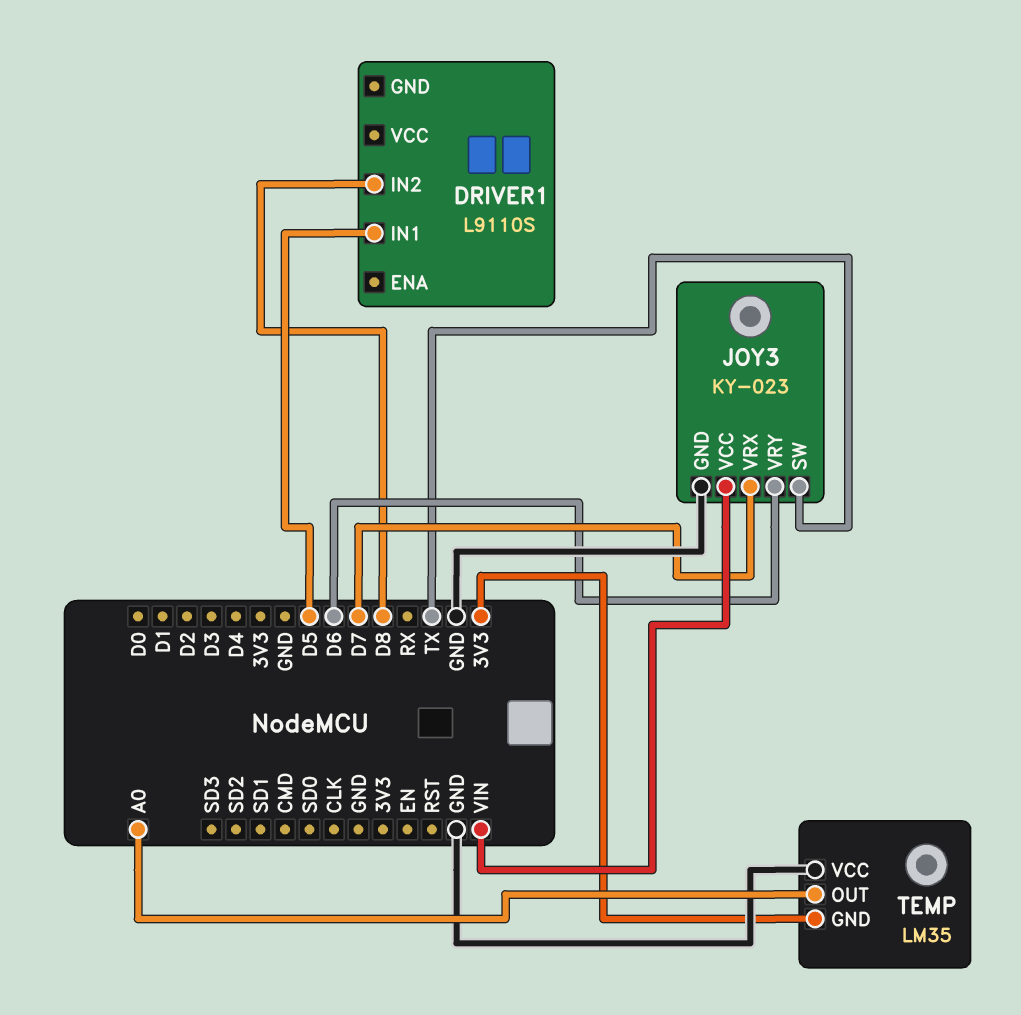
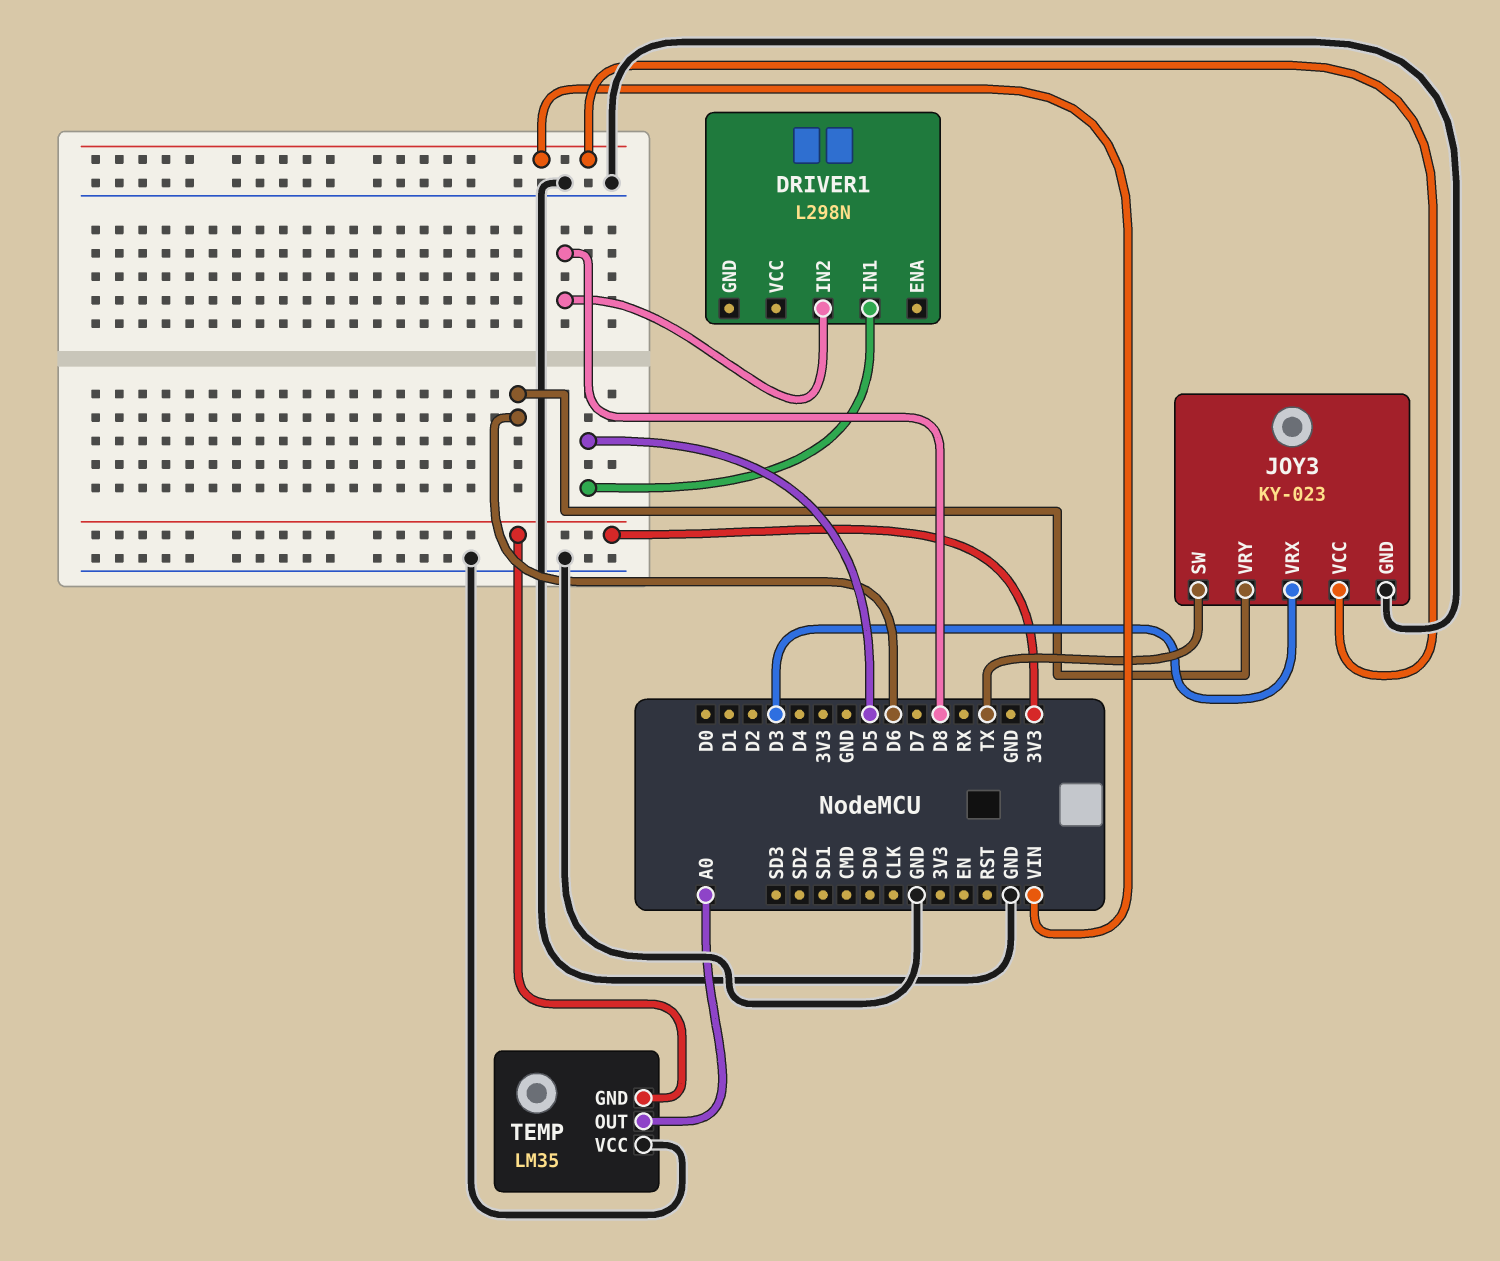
DRIVER1: L9110S -> L298N
JOY3 pin VRX: D7 -> D3

